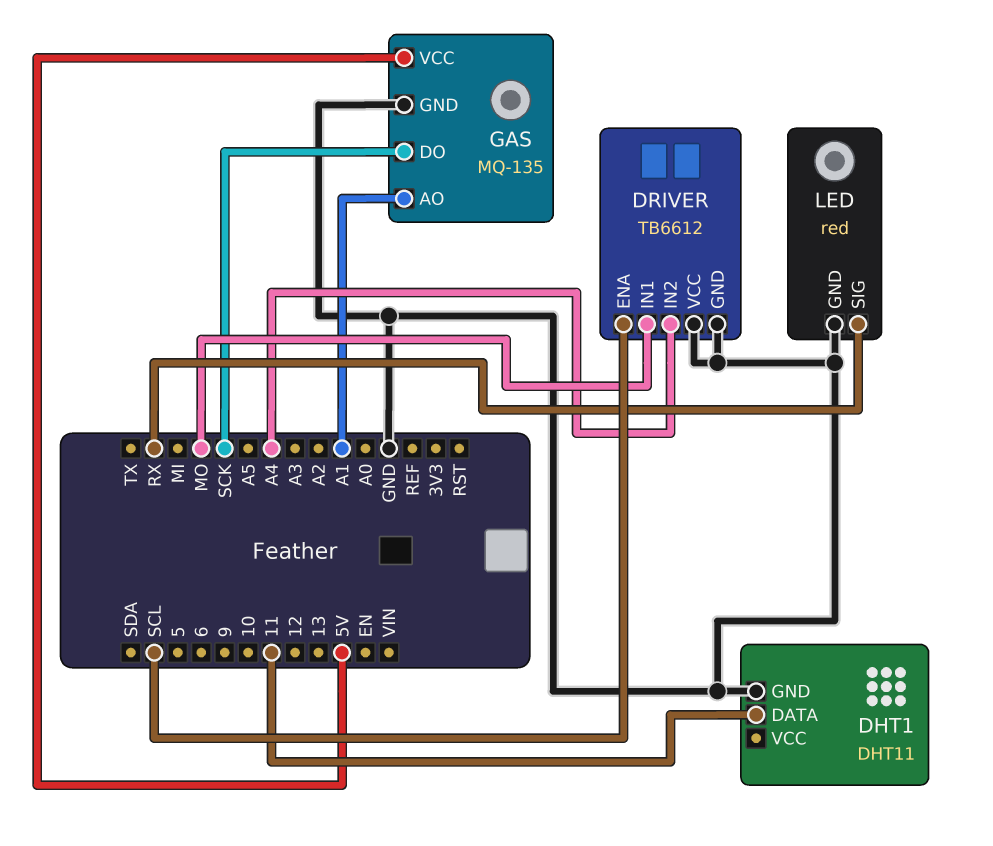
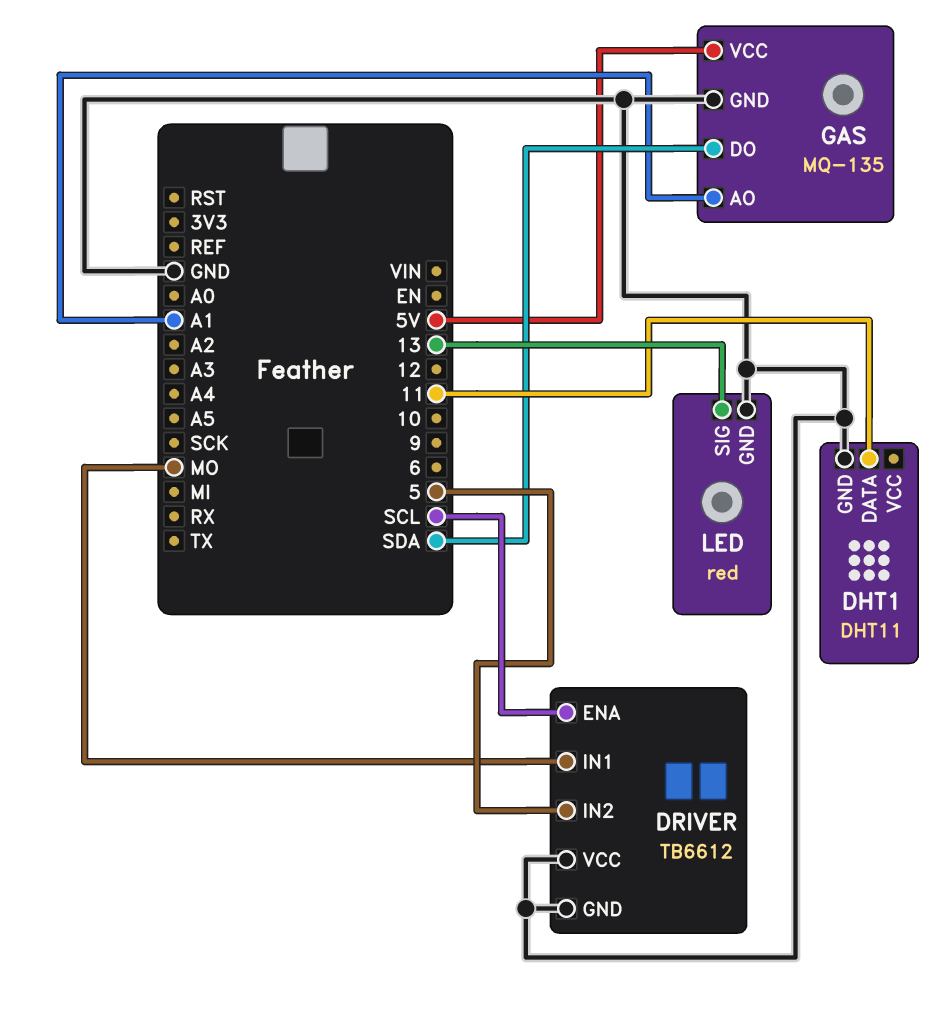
DRIVER pin IN2: A4 -> 5
GAS pin DO: SCK -> SDA
LED pin SIG: RX -> 13

